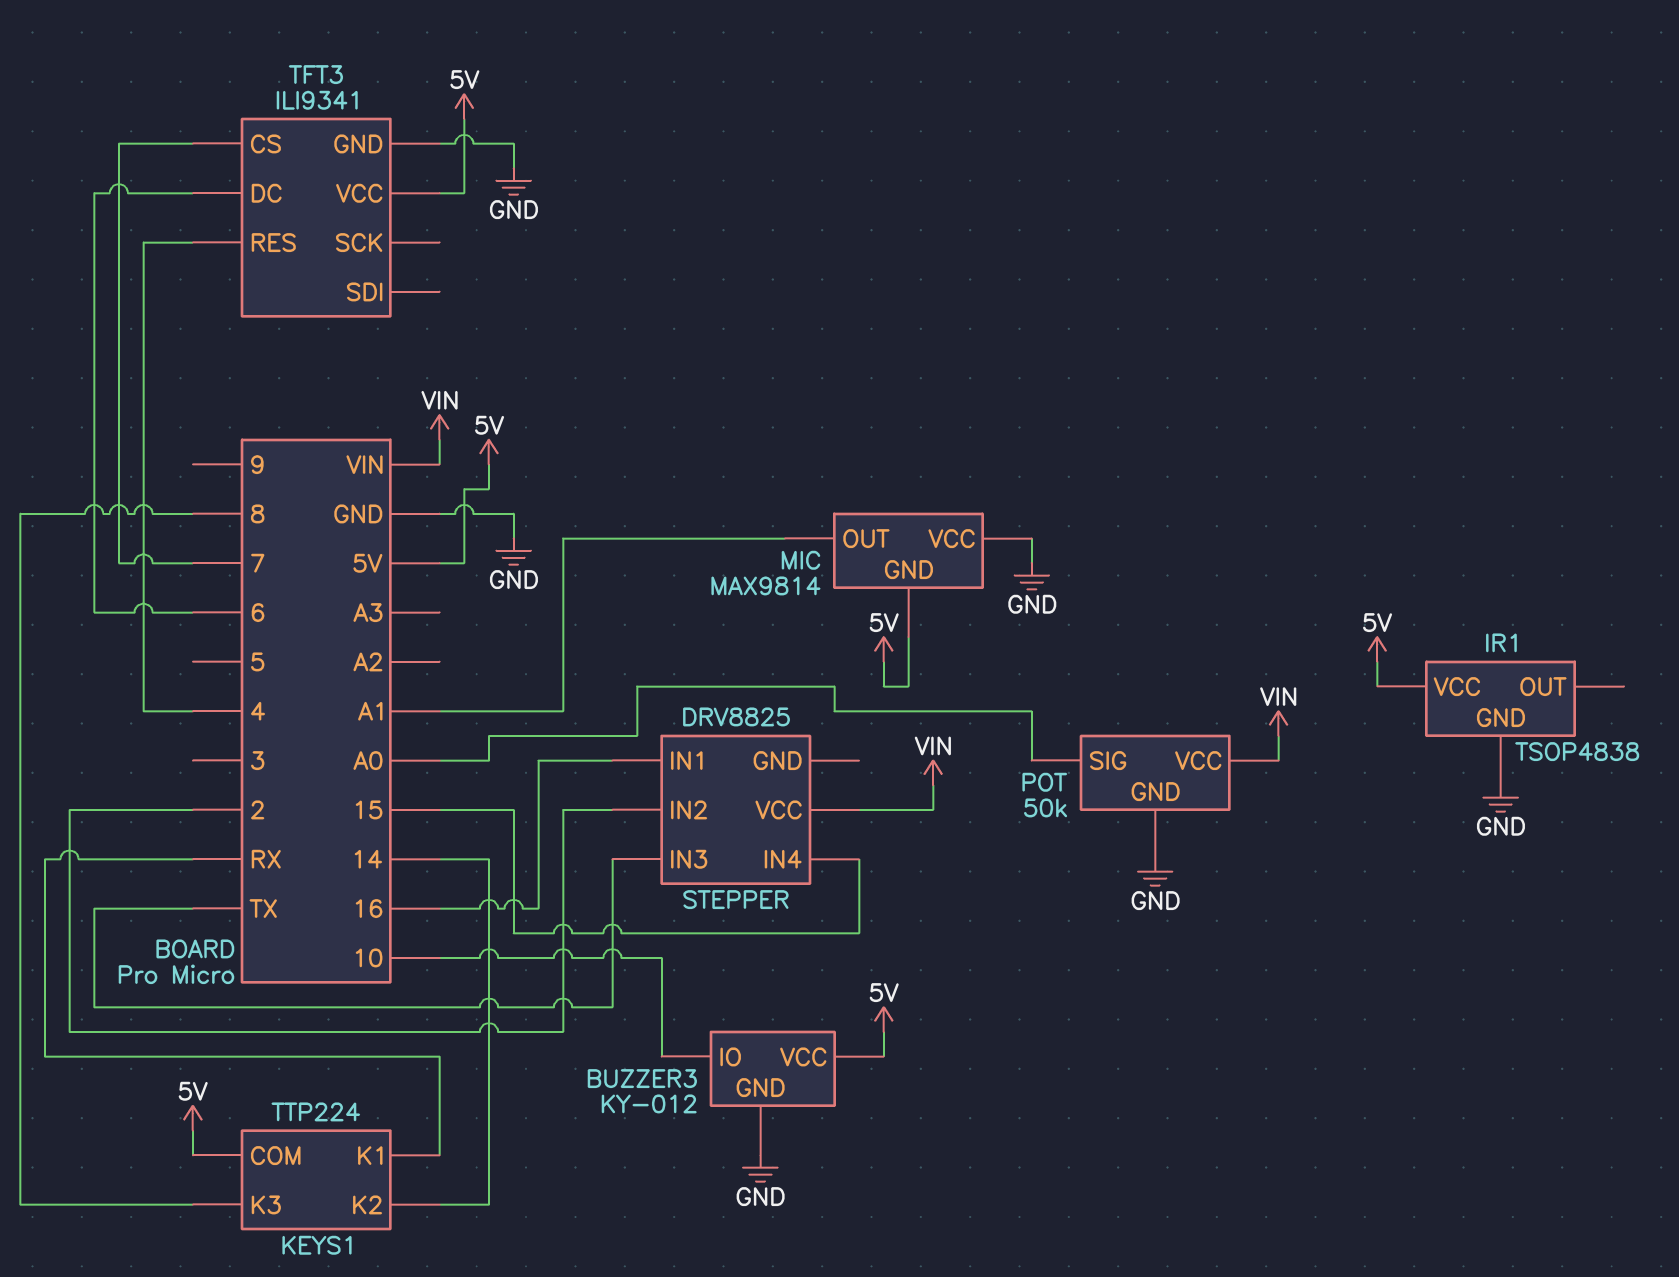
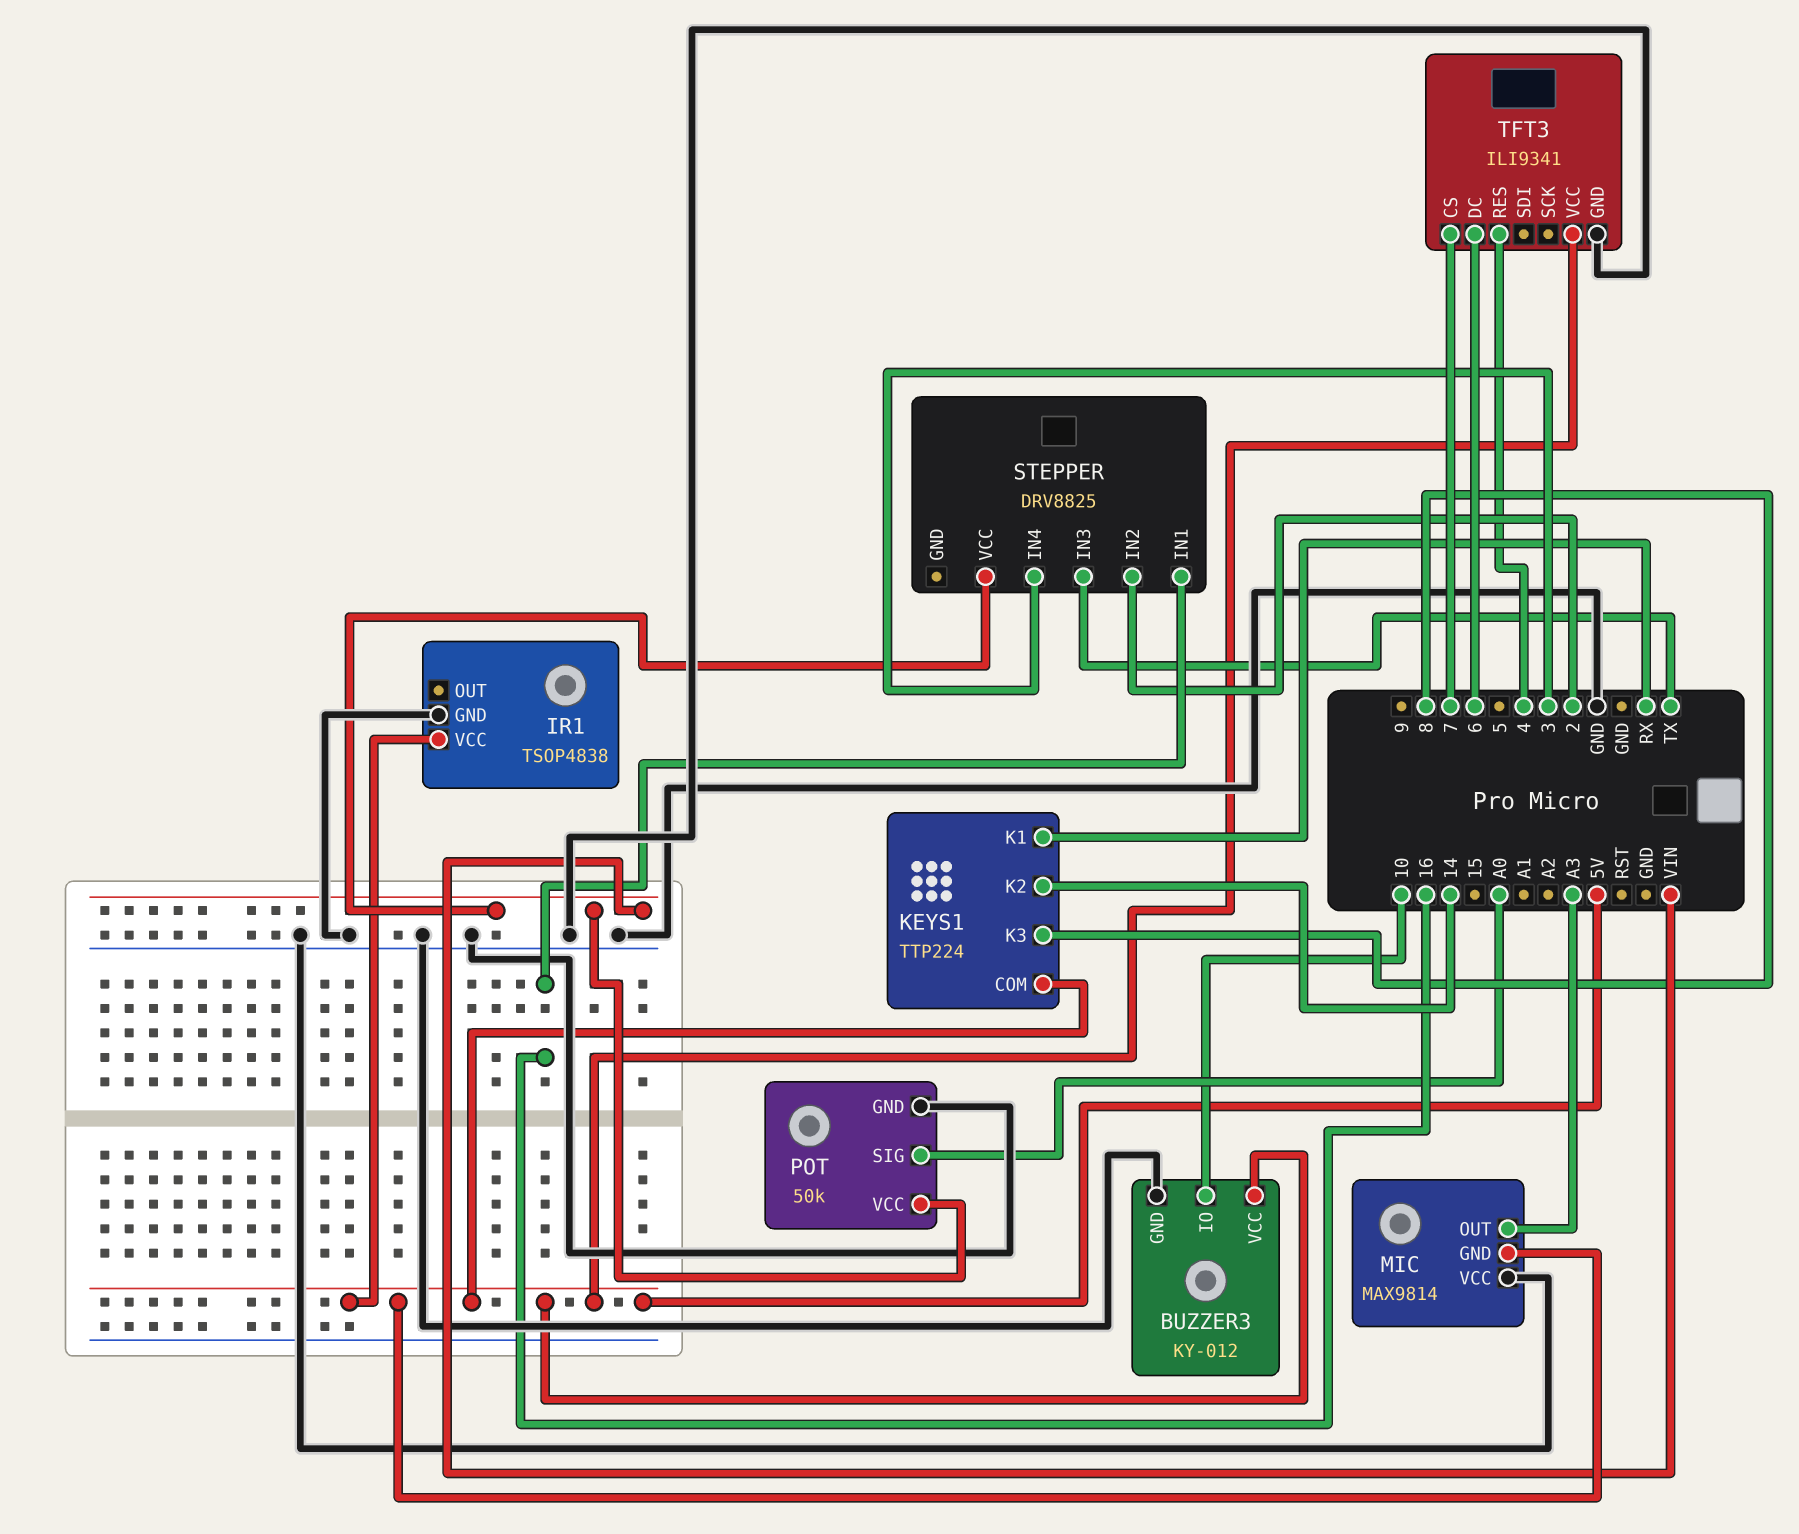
MIC pin OUT: A1 -> A3
STEPPER pin IN4: 15 -> 3

